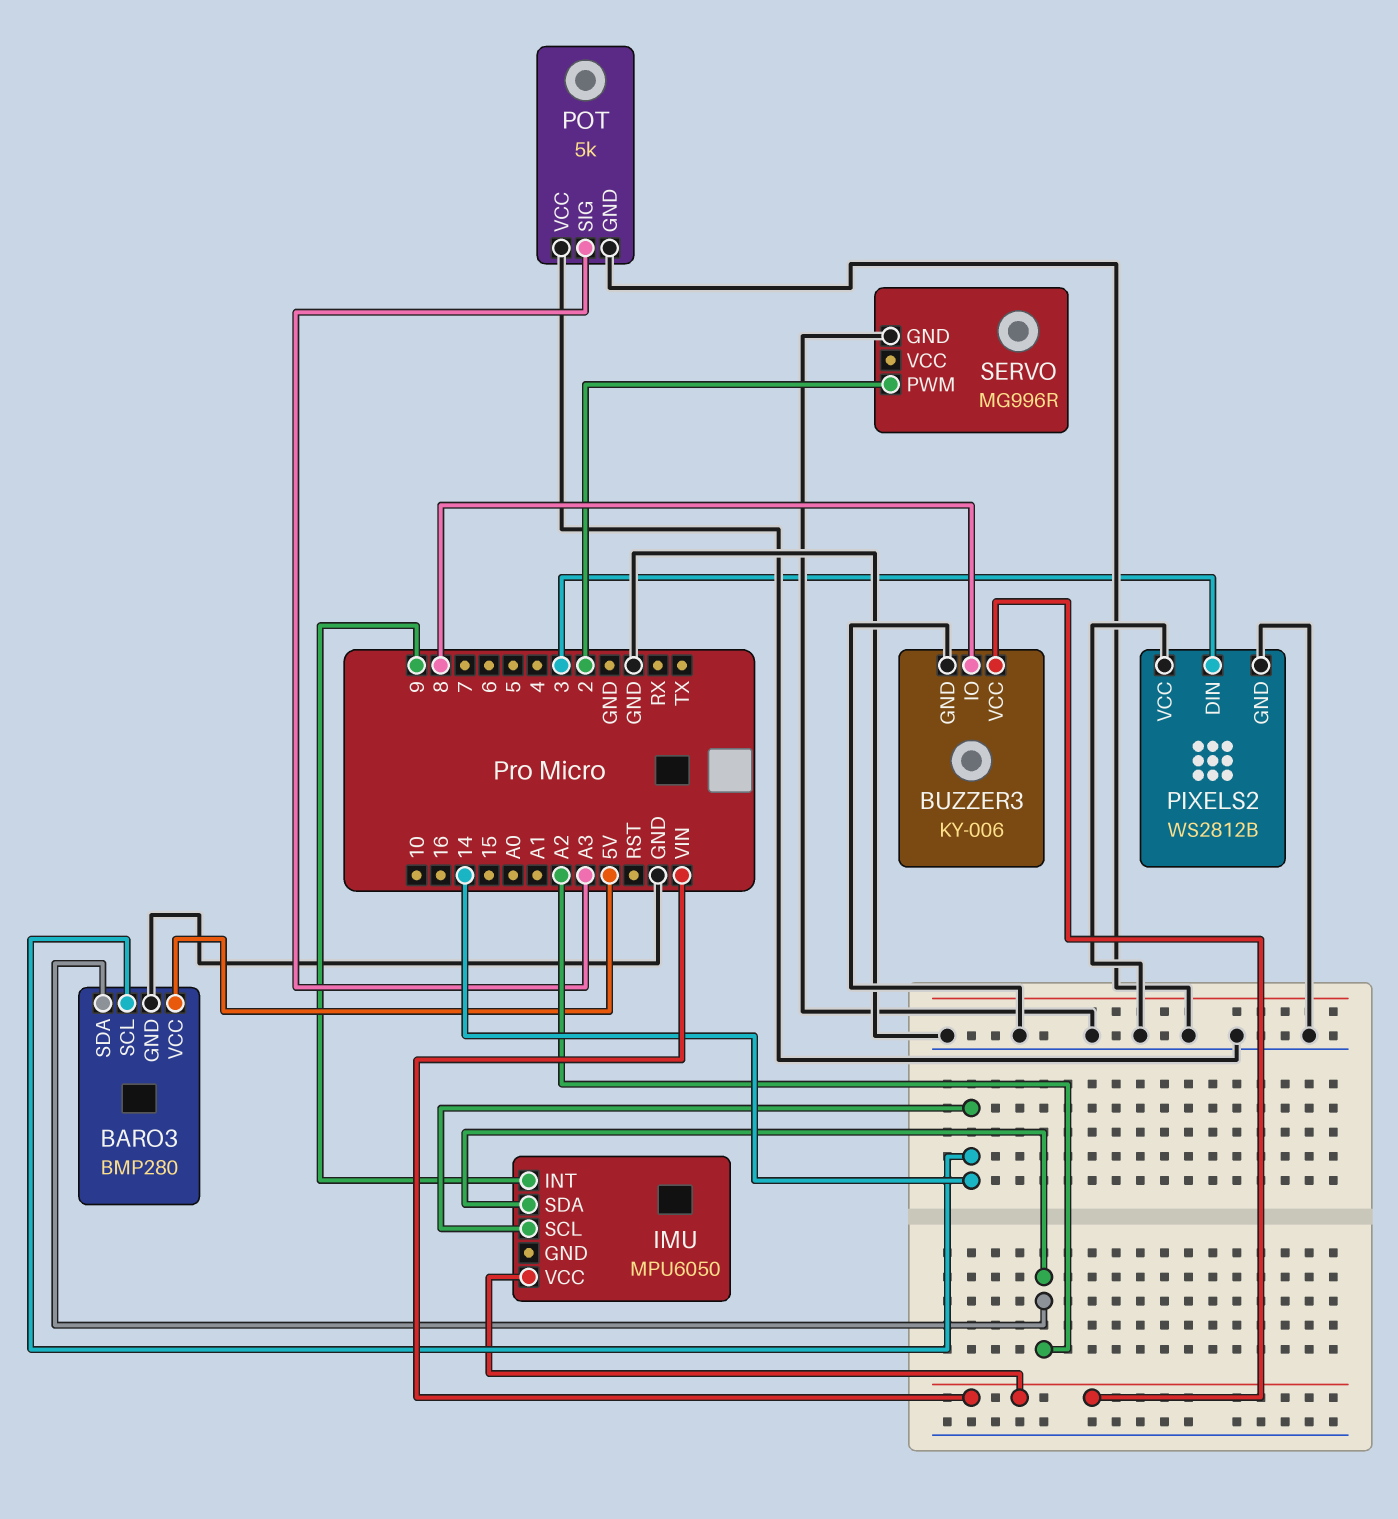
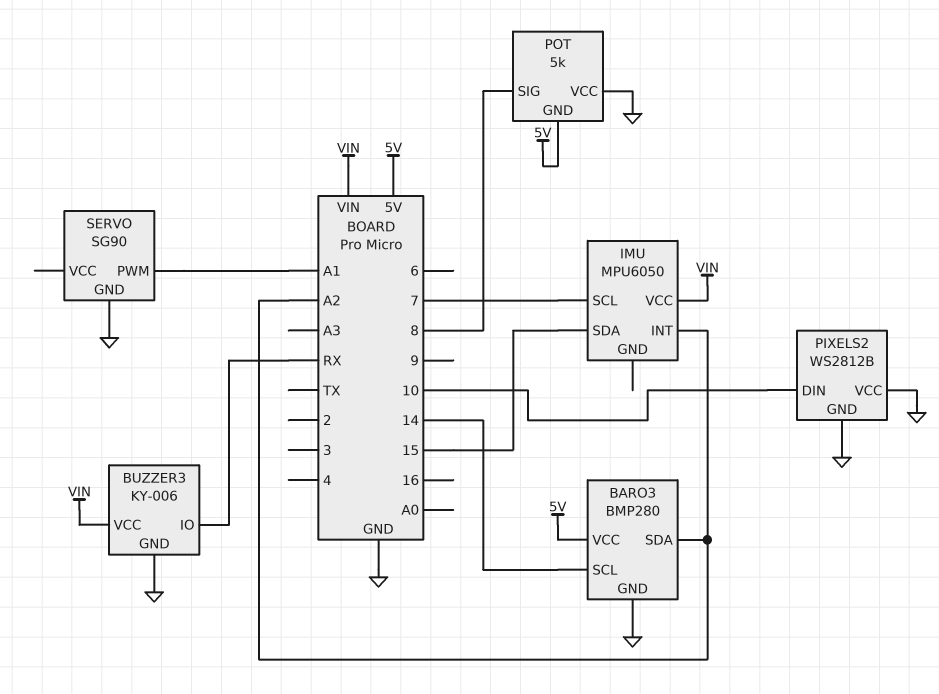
BUZZER3 pin IO: 8 -> RX
IMU pin INT: 9 -> A2
IMU pin SCL: 14 -> 7
IMU pin SDA: A2 -> 15
PIXELS2 pin DIN: 3 -> 10
POT pin GND: GND -> 5V
POT pin SIG: A3 -> 8
SERVO: MG996R -> SG90
SERVO pin PWM: 2 -> A1

